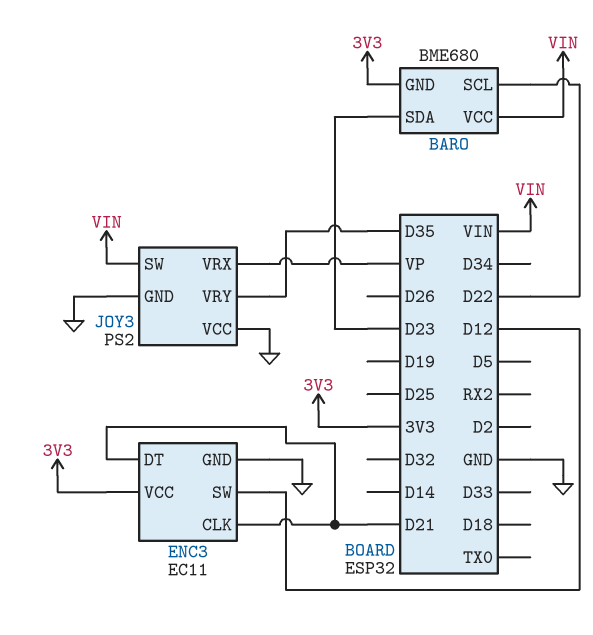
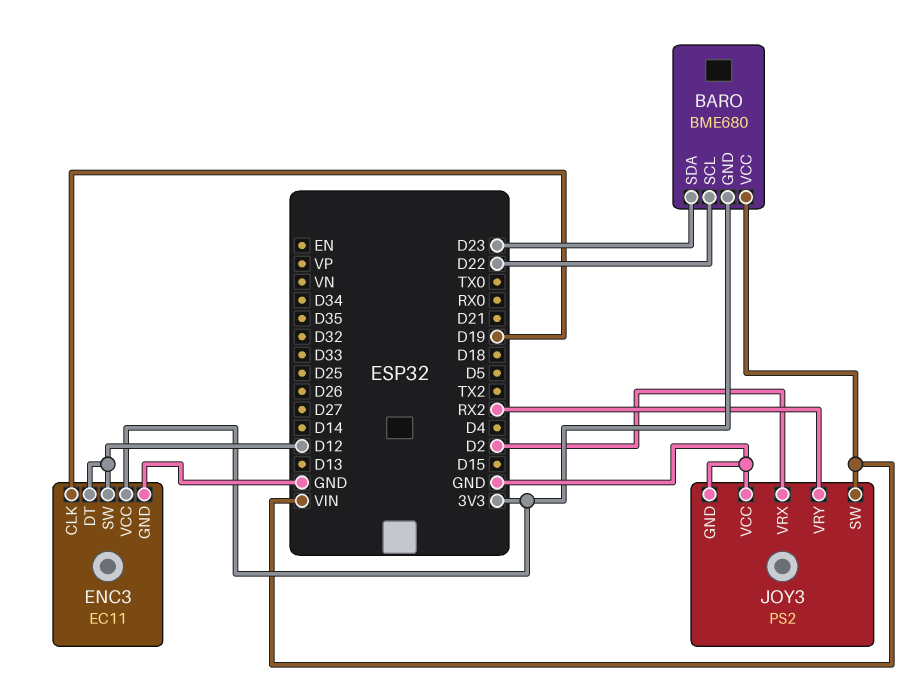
ENC3 pin CLK: D21 -> D19
ENC3 pin DT: D21 -> D12
JOY3 pin VRX: VP -> D2
JOY3 pin VRY: D35 -> RX2

